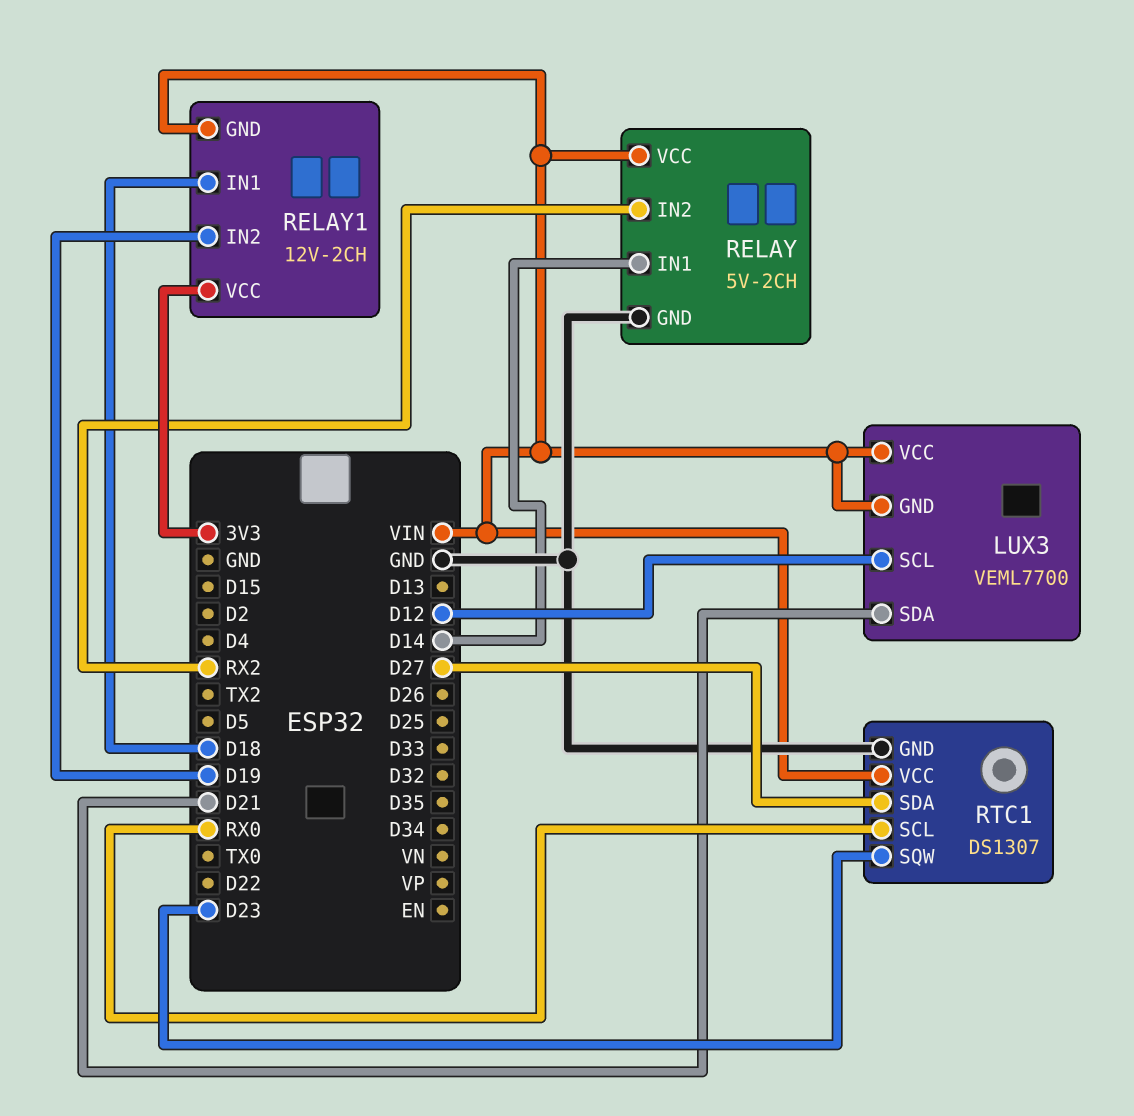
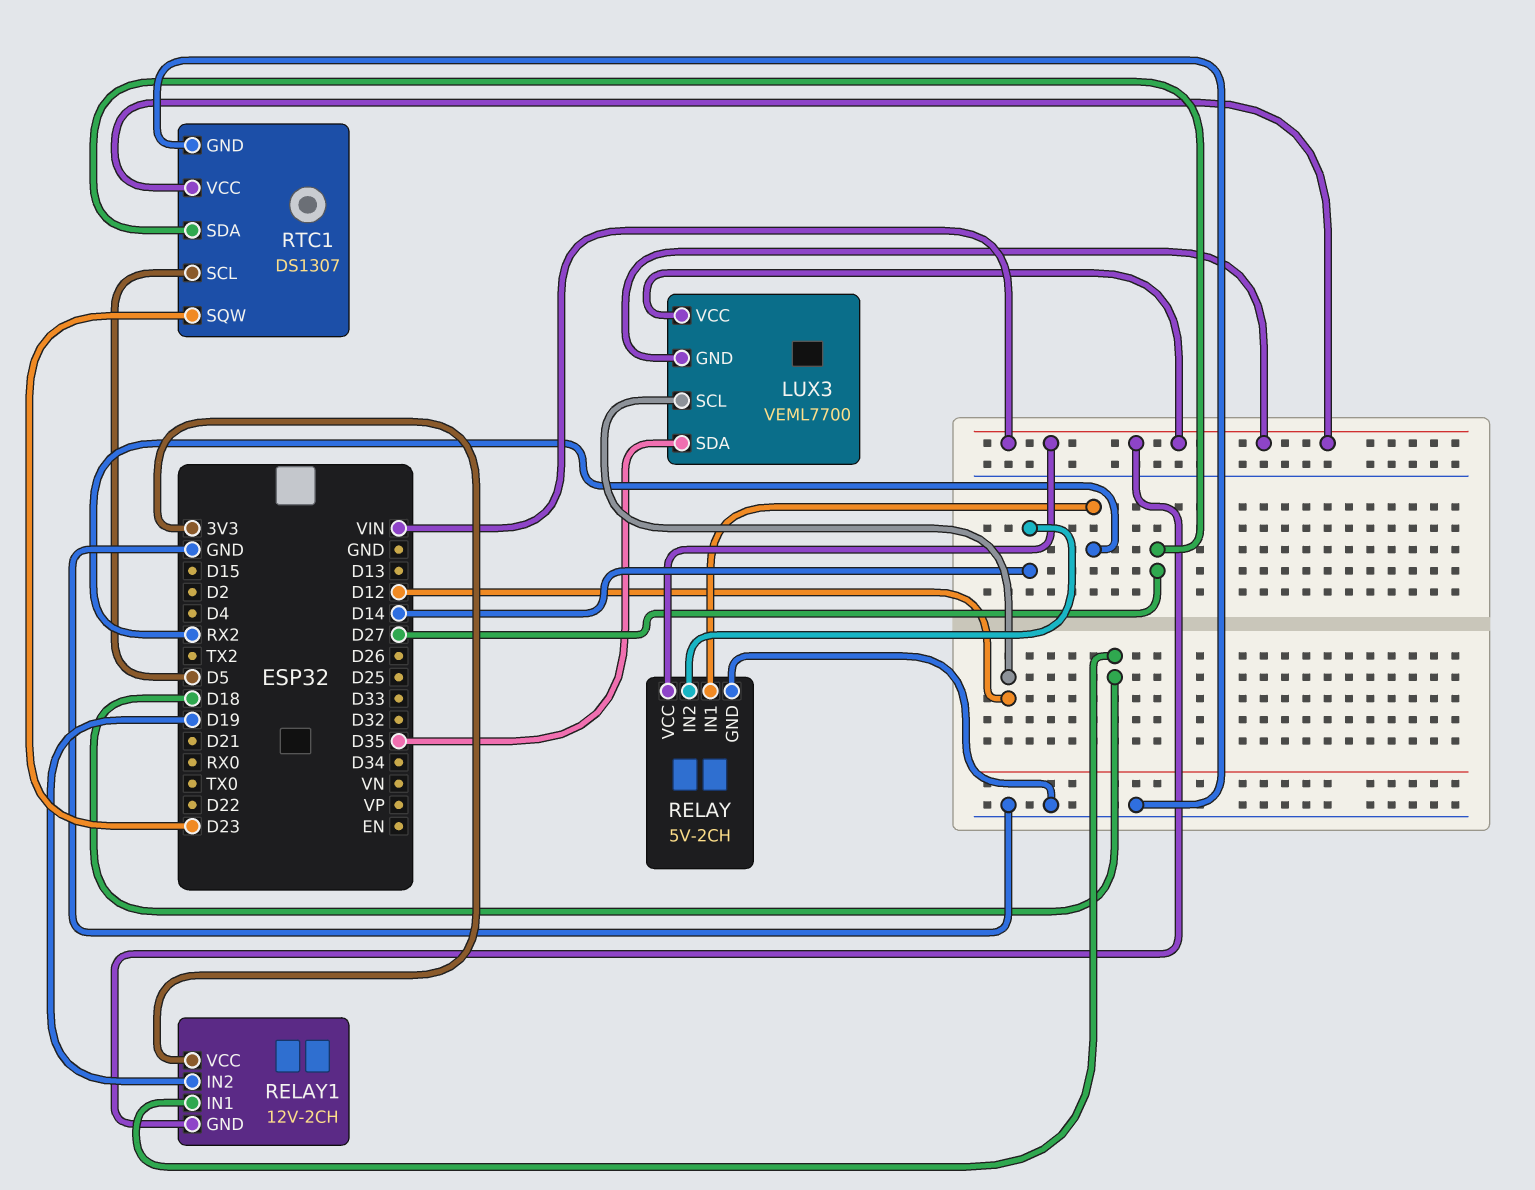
LUX3 pin SDA: D21 -> D35
RELAY pin IN1: D14 -> RX2
RELAY pin IN2: RX2 -> D14
RTC1 pin SCL: RX0 -> D5

